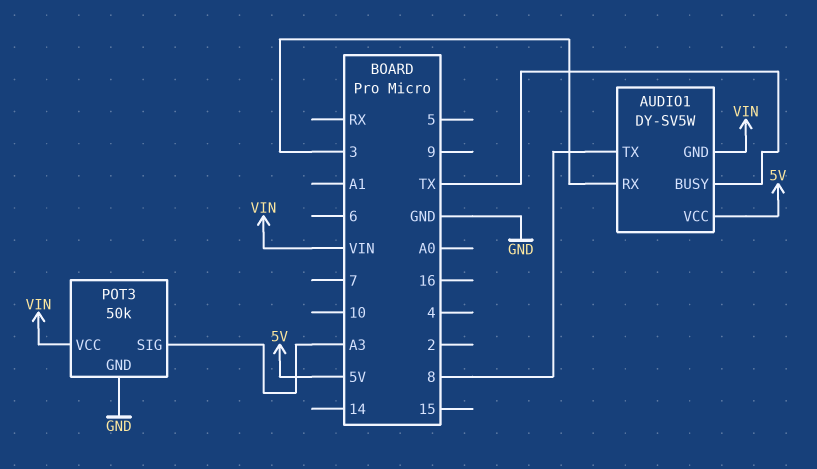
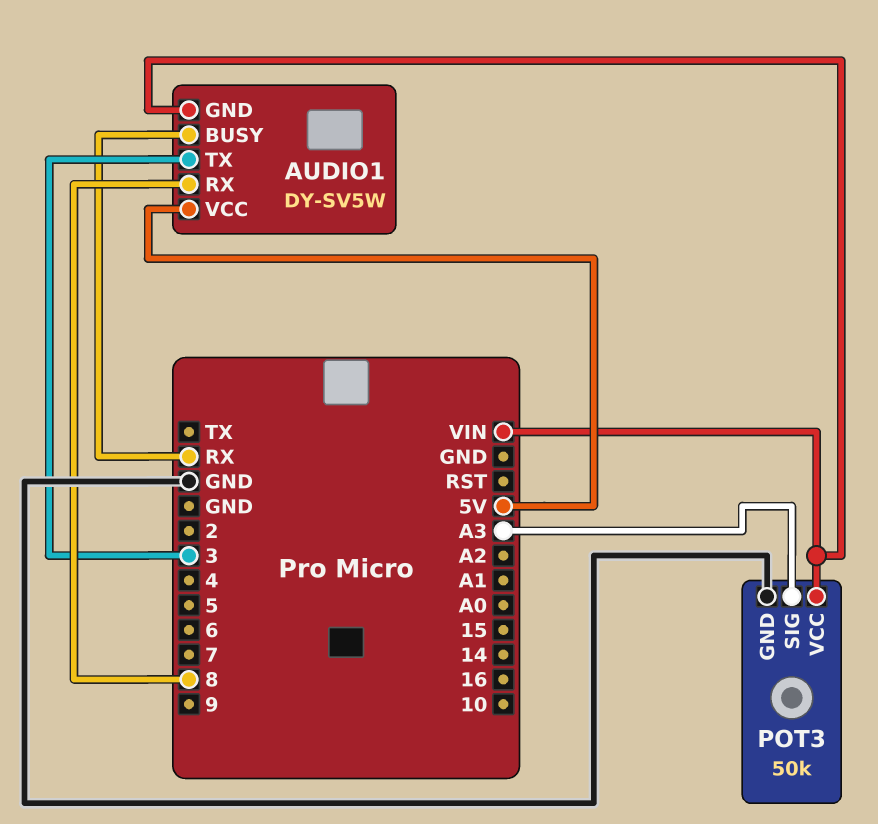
AUDIO1 pin BUSY: TX -> RX
AUDIO1 pin RX: 3 -> 8
AUDIO1 pin TX: 8 -> 3

